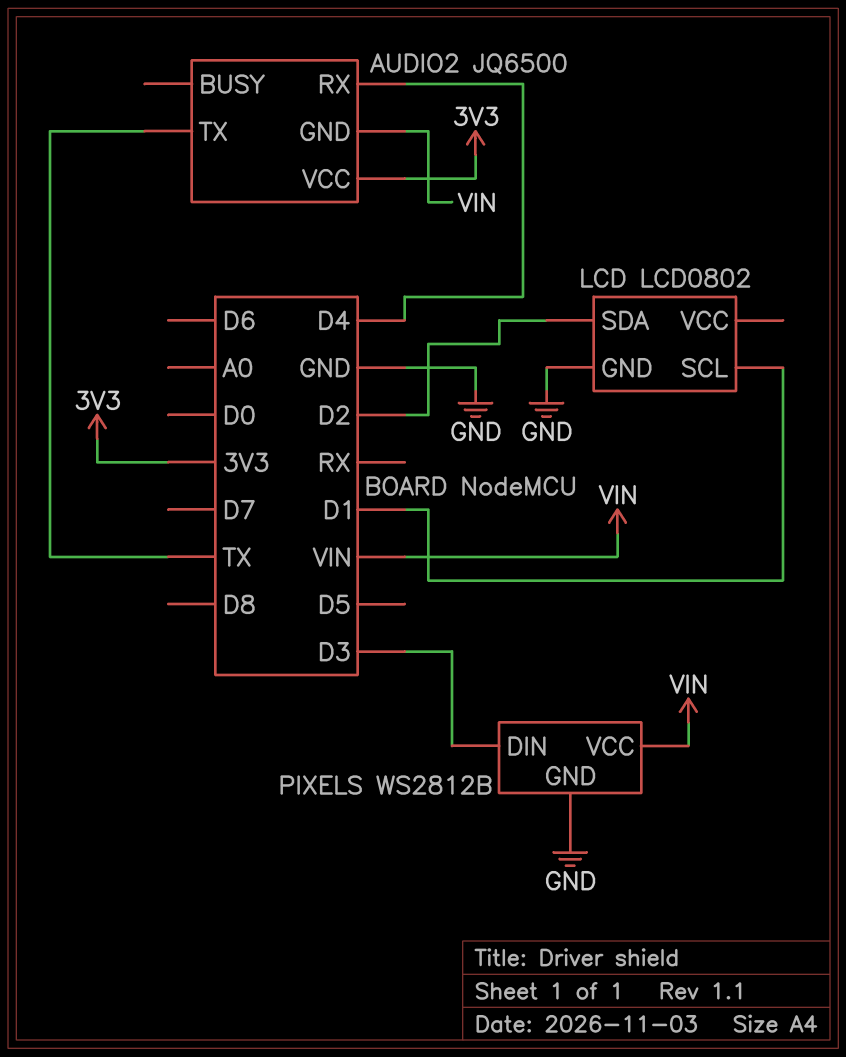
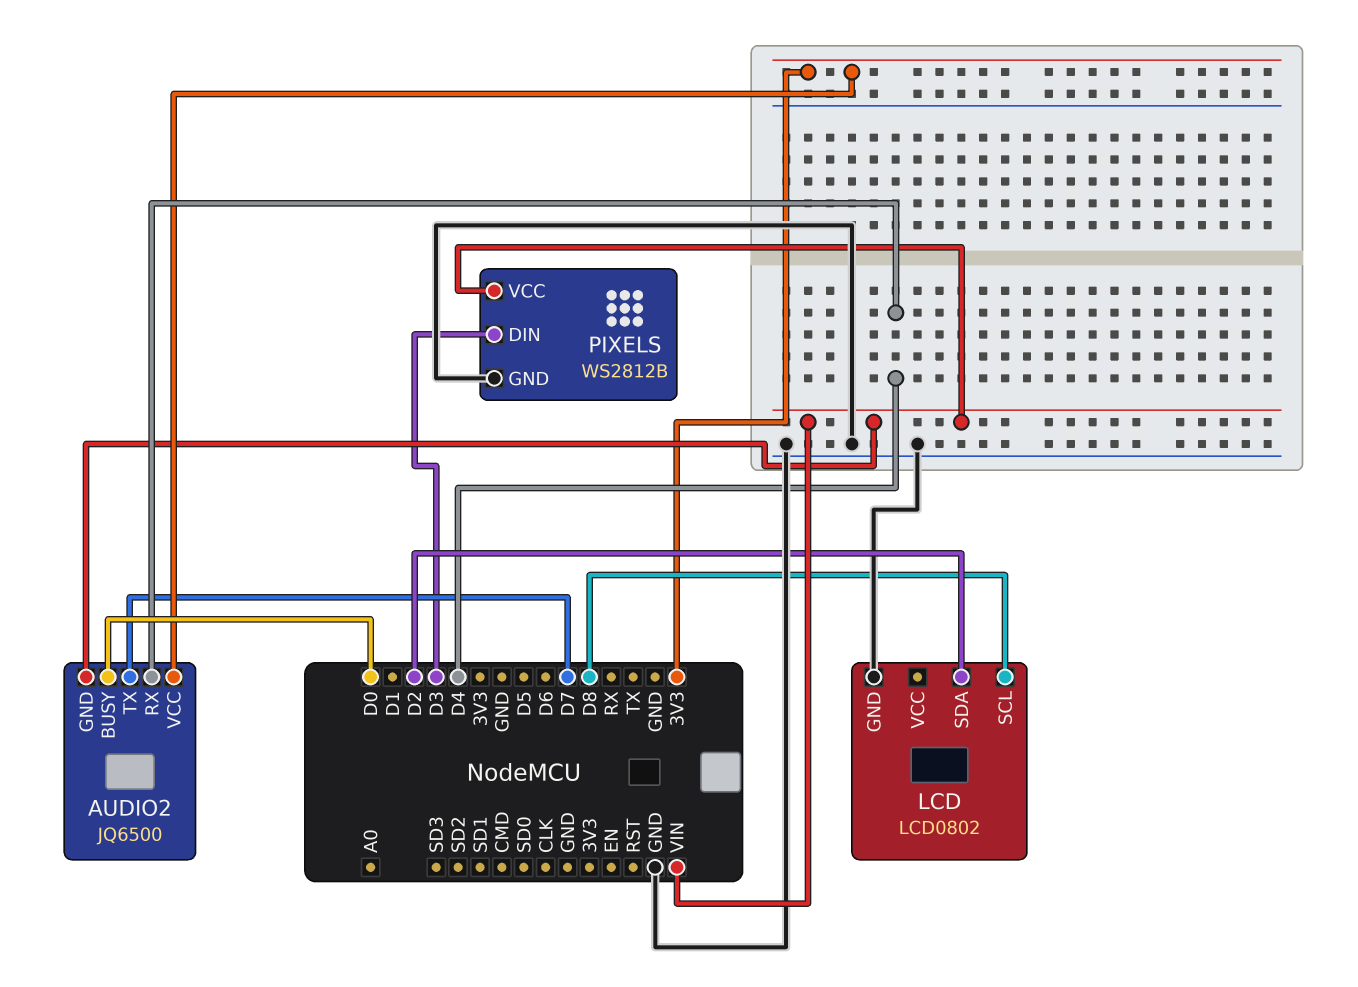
AUDIO2 pin BUSY: none -> D0
AUDIO2 pin TX: TX -> D7
LCD pin SCL: D1 -> D8

